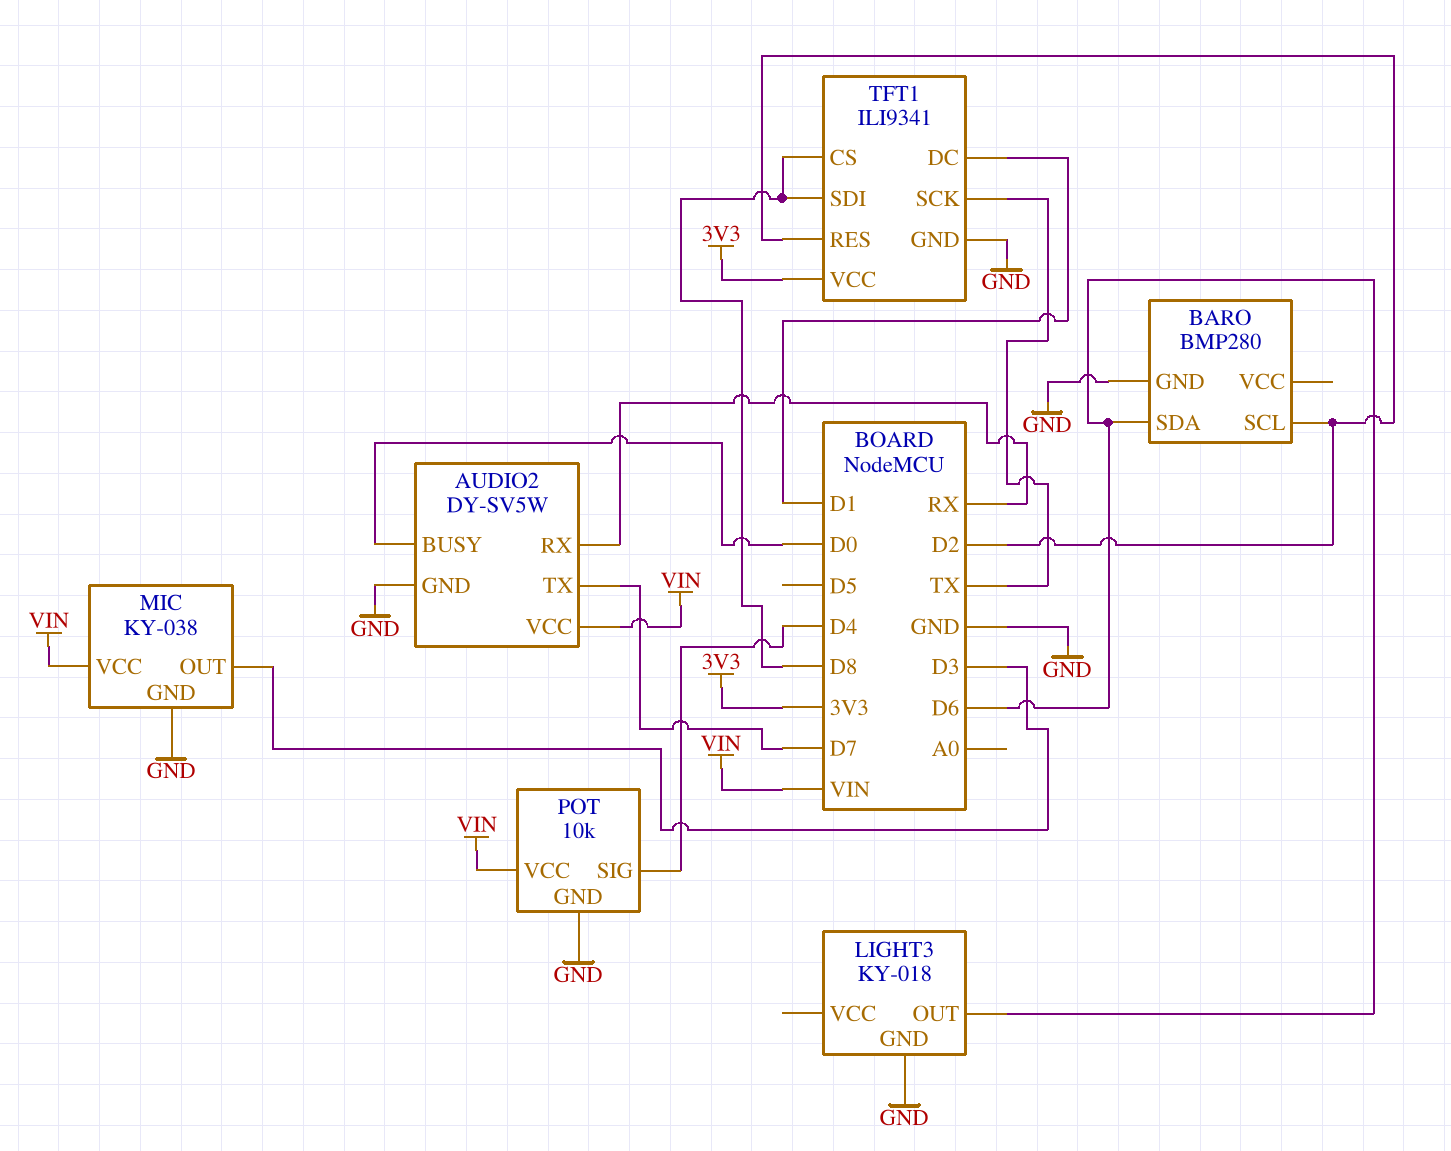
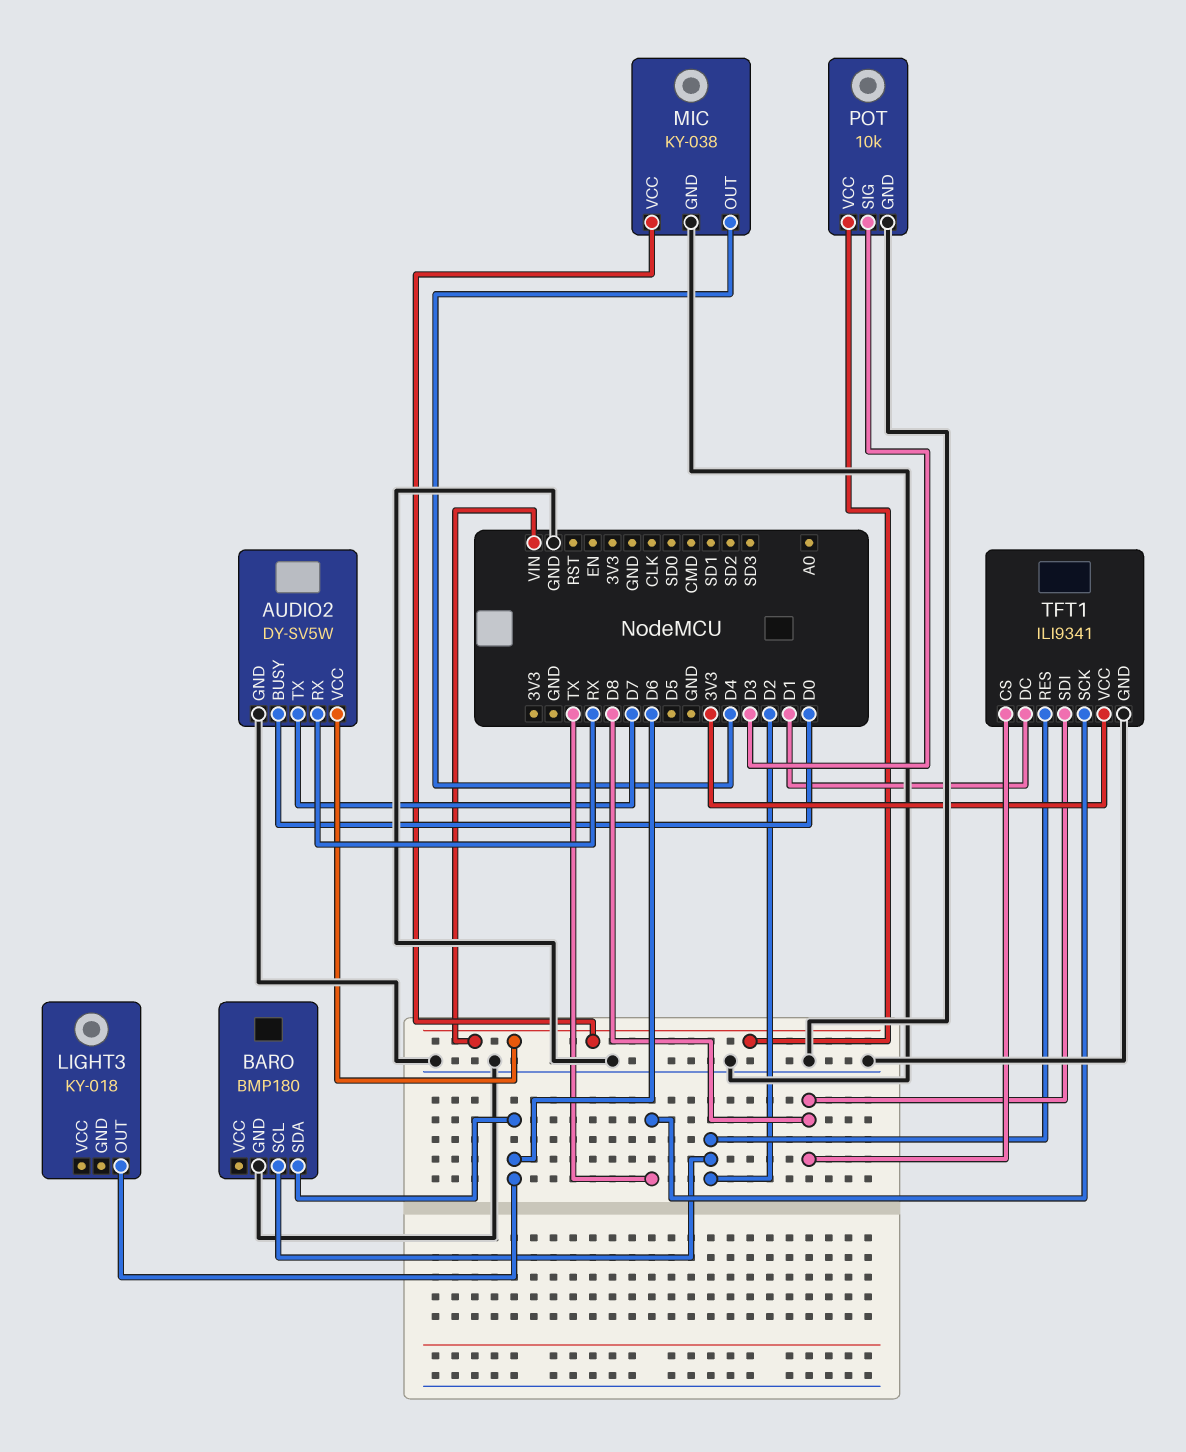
BARO: BMP280 -> BMP180
LIGHT3 pin GND: GND -> none
MIC pin OUT: D3 -> D4
POT pin SIG: D4 -> D3

